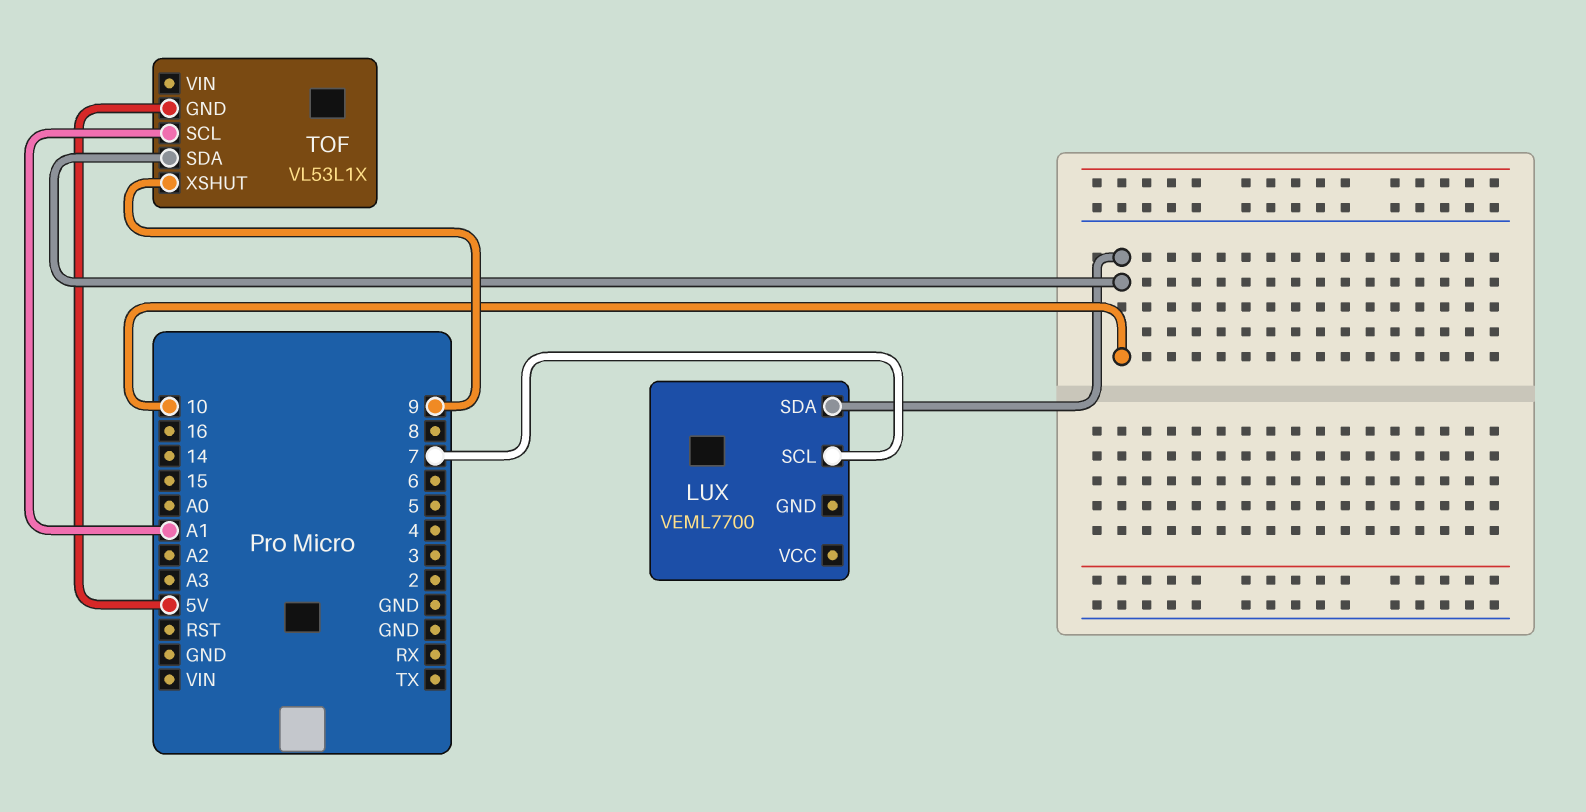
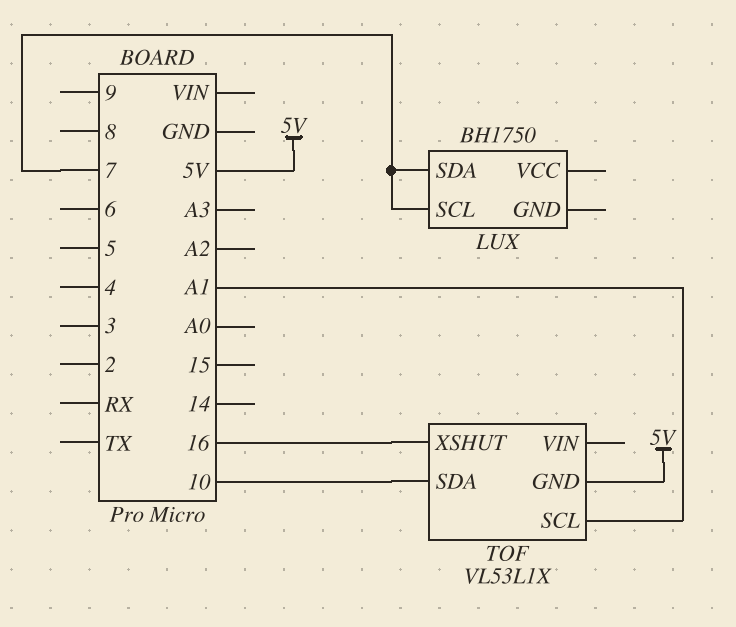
LUX: VEML7700 -> BH1750
LUX pin SDA: 10 -> 7
TOF pin XSHUT: 9 -> 16

